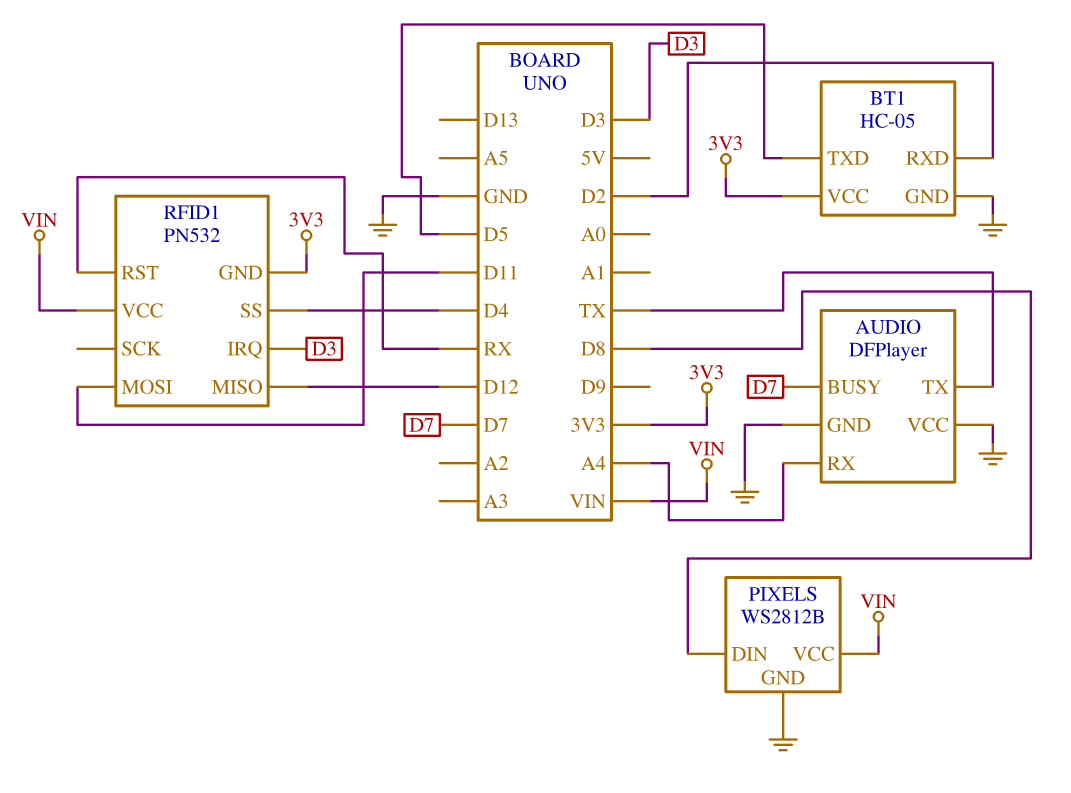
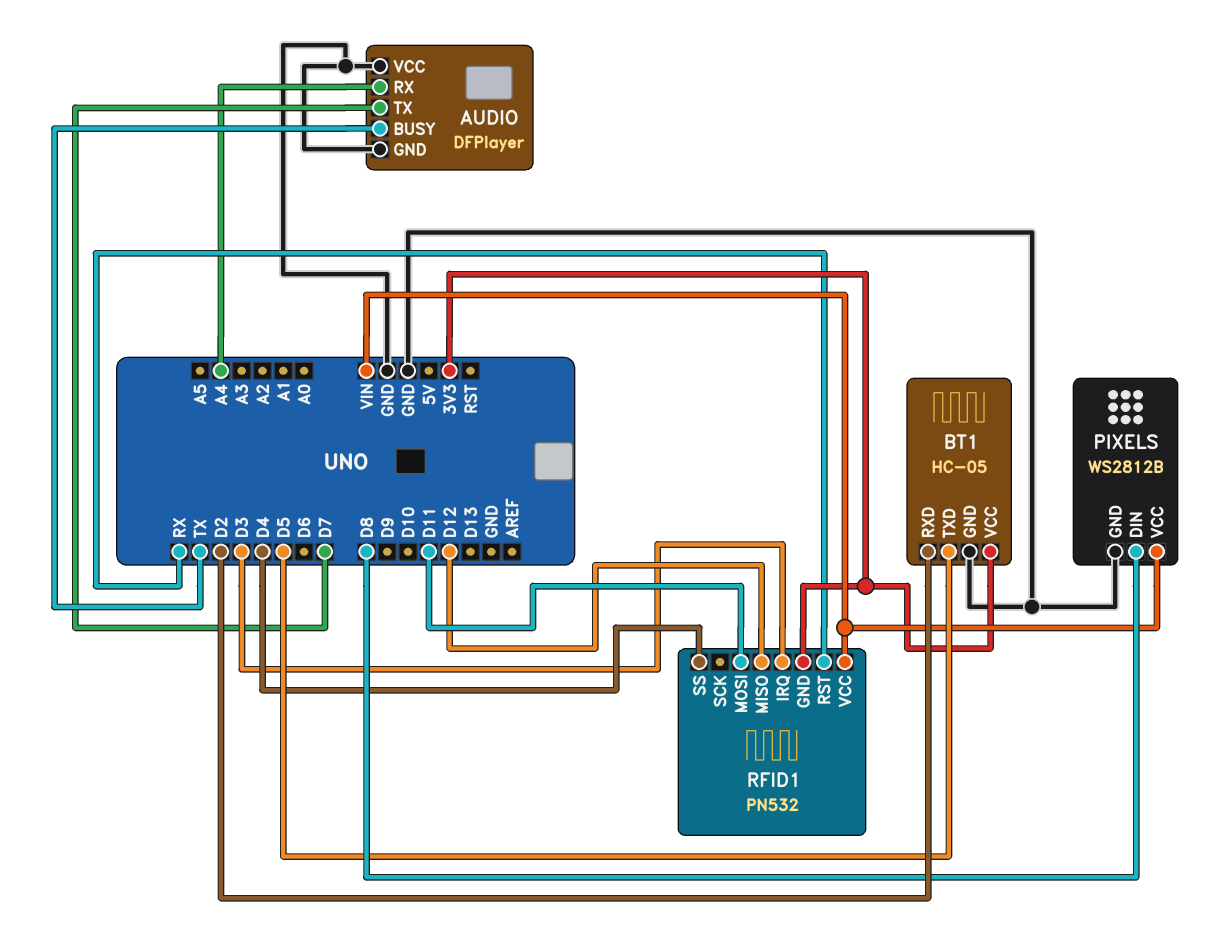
AUDIO pin BUSY: D7 -> TX
AUDIO pin TX: TX -> D7

